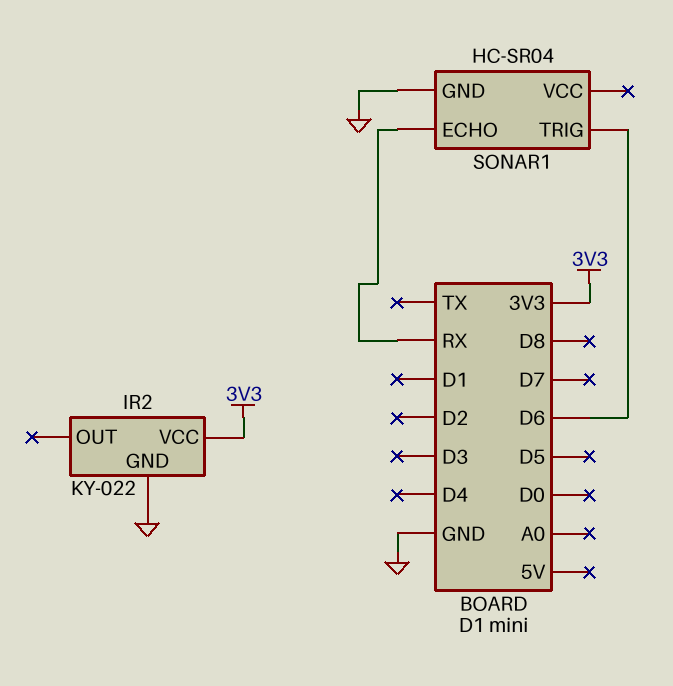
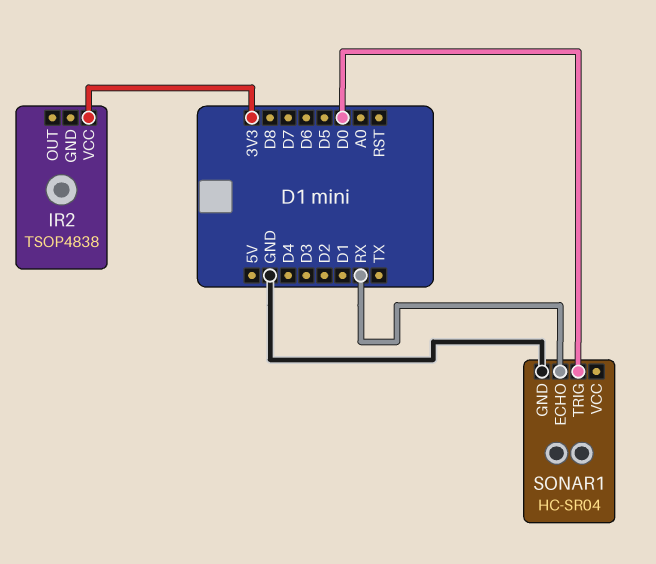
IR2: KY-022 -> TSOP4838
IR2 pin GND: GND -> none
SONAR1 pin TRIG: D6 -> D0

